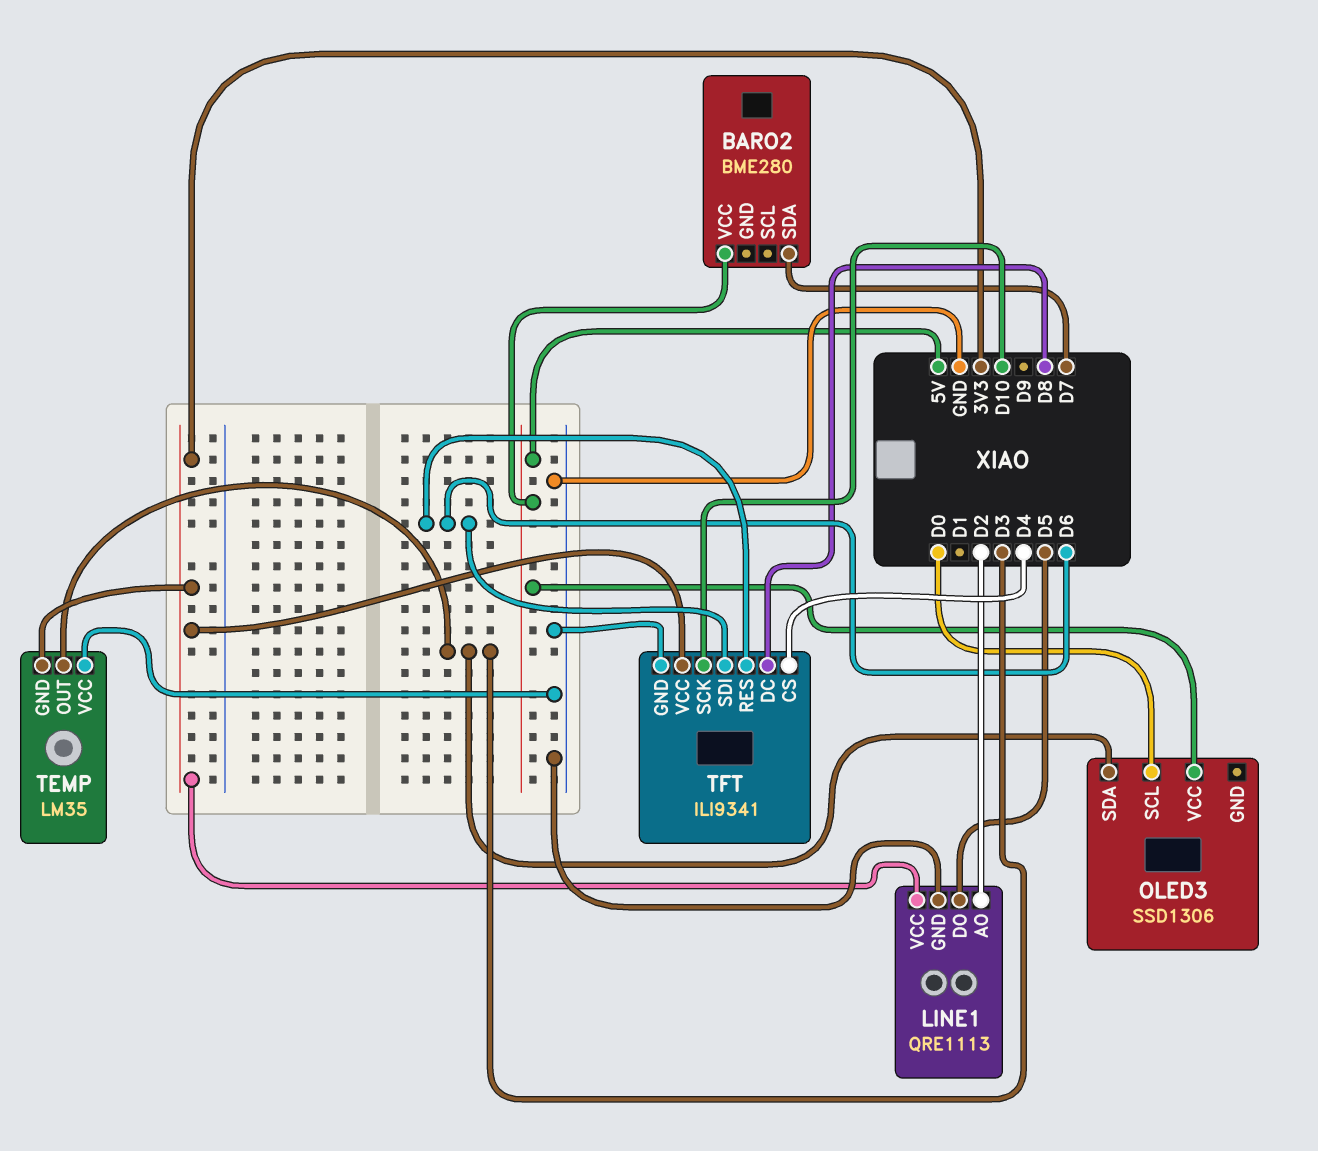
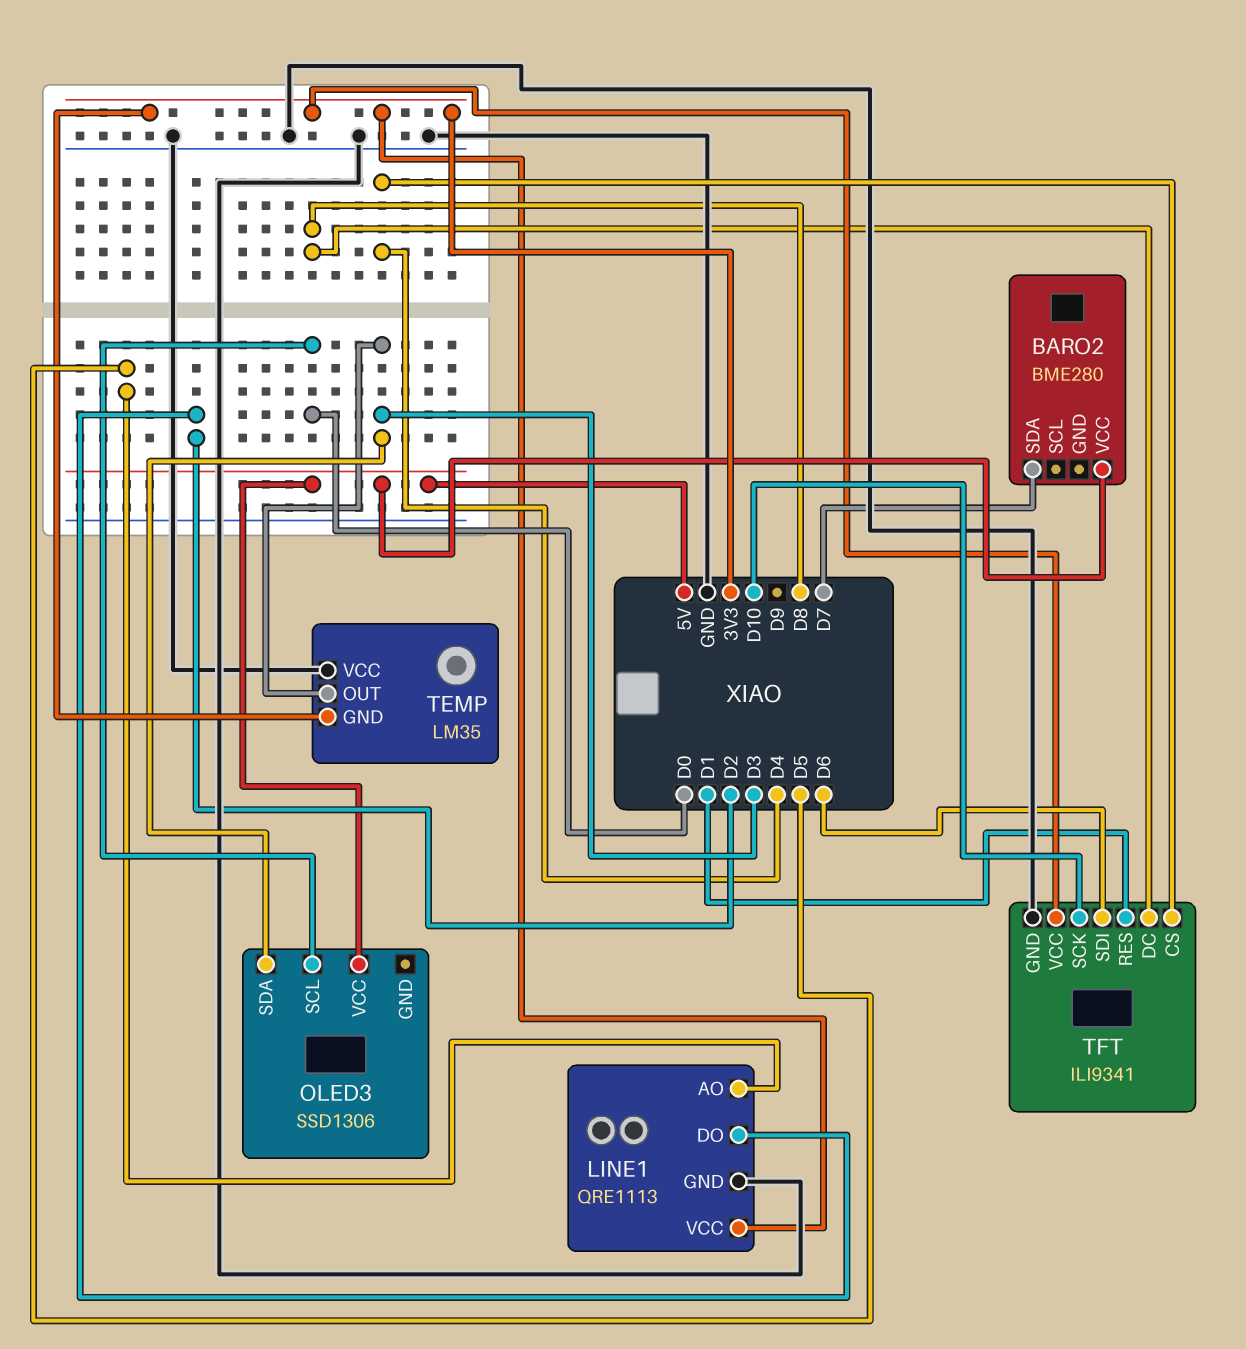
LINE1 pin AO: D2 -> D5
LINE1 pin DO: D5 -> D2
TFT pin RES: D6 -> D1

